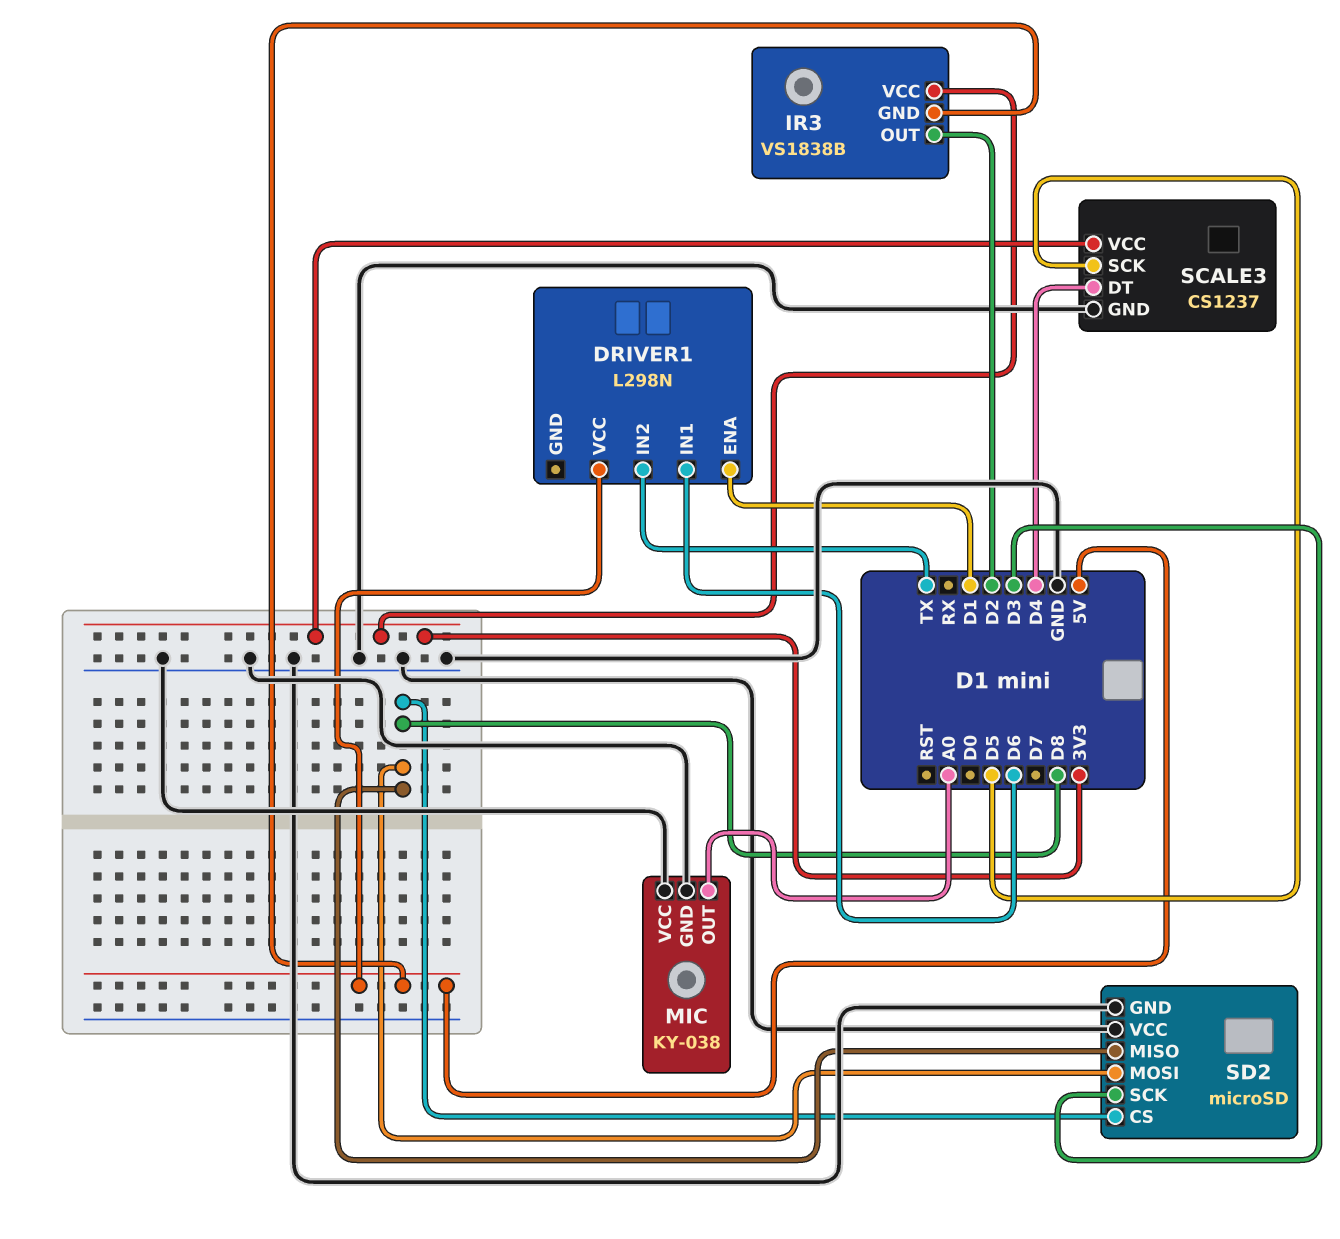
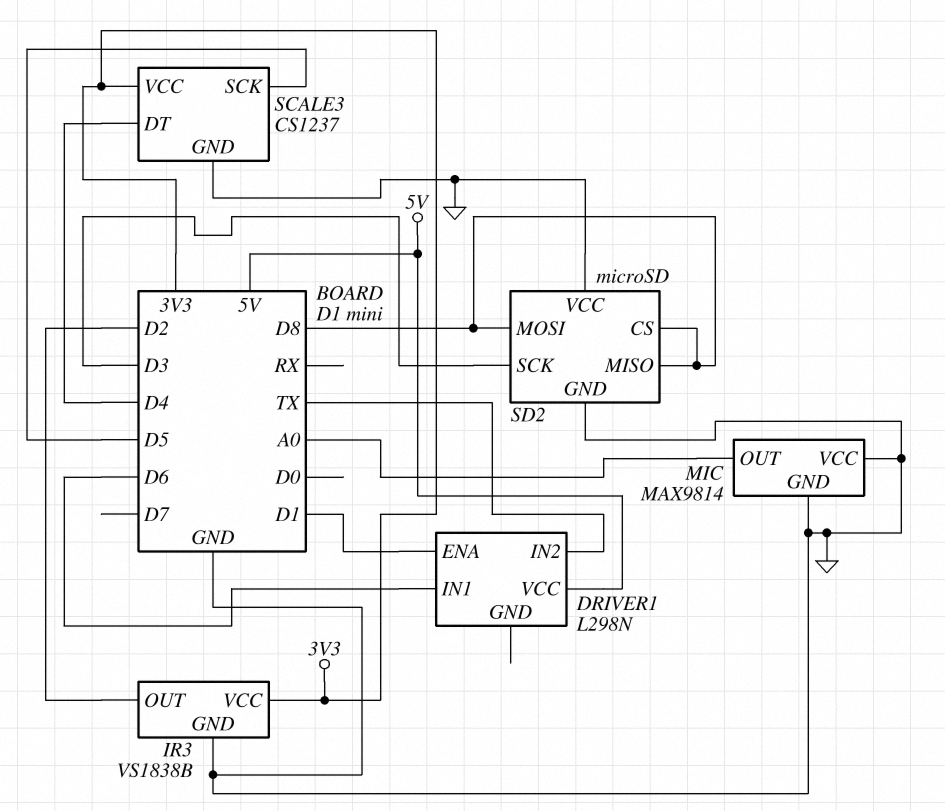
IR3 pin GND: 5V -> GND
MIC: KY-038 -> MAX9814

